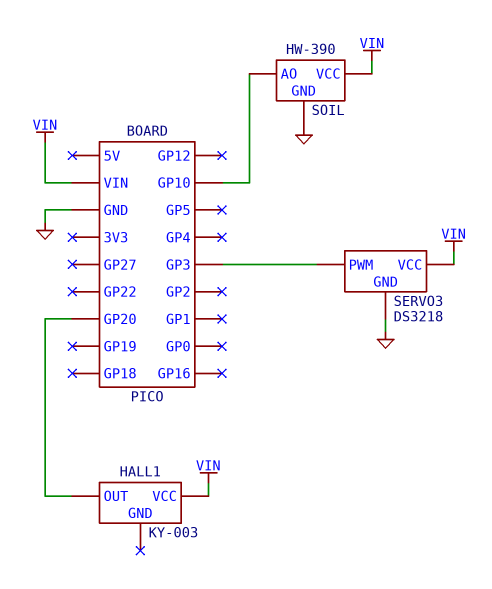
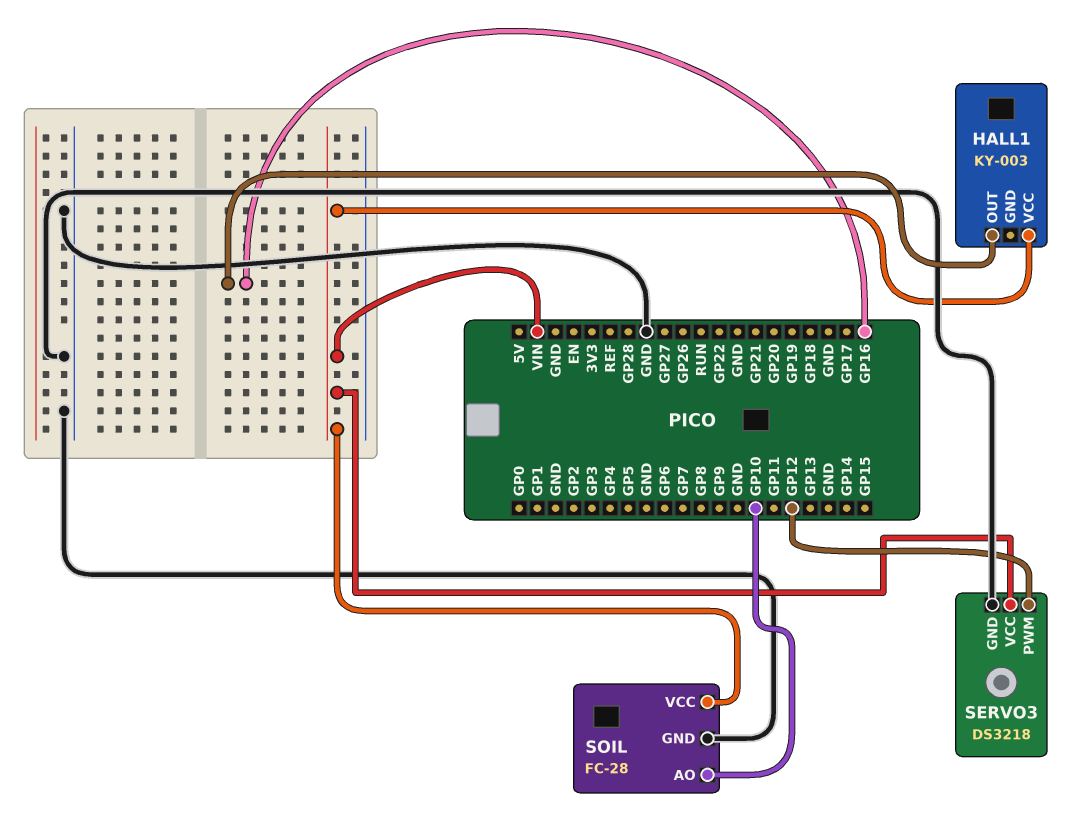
HALL1 pin OUT: GP20 -> GP16
SERVO3 pin PWM: GP3 -> GP12
SOIL: HW-390 -> FC-28

